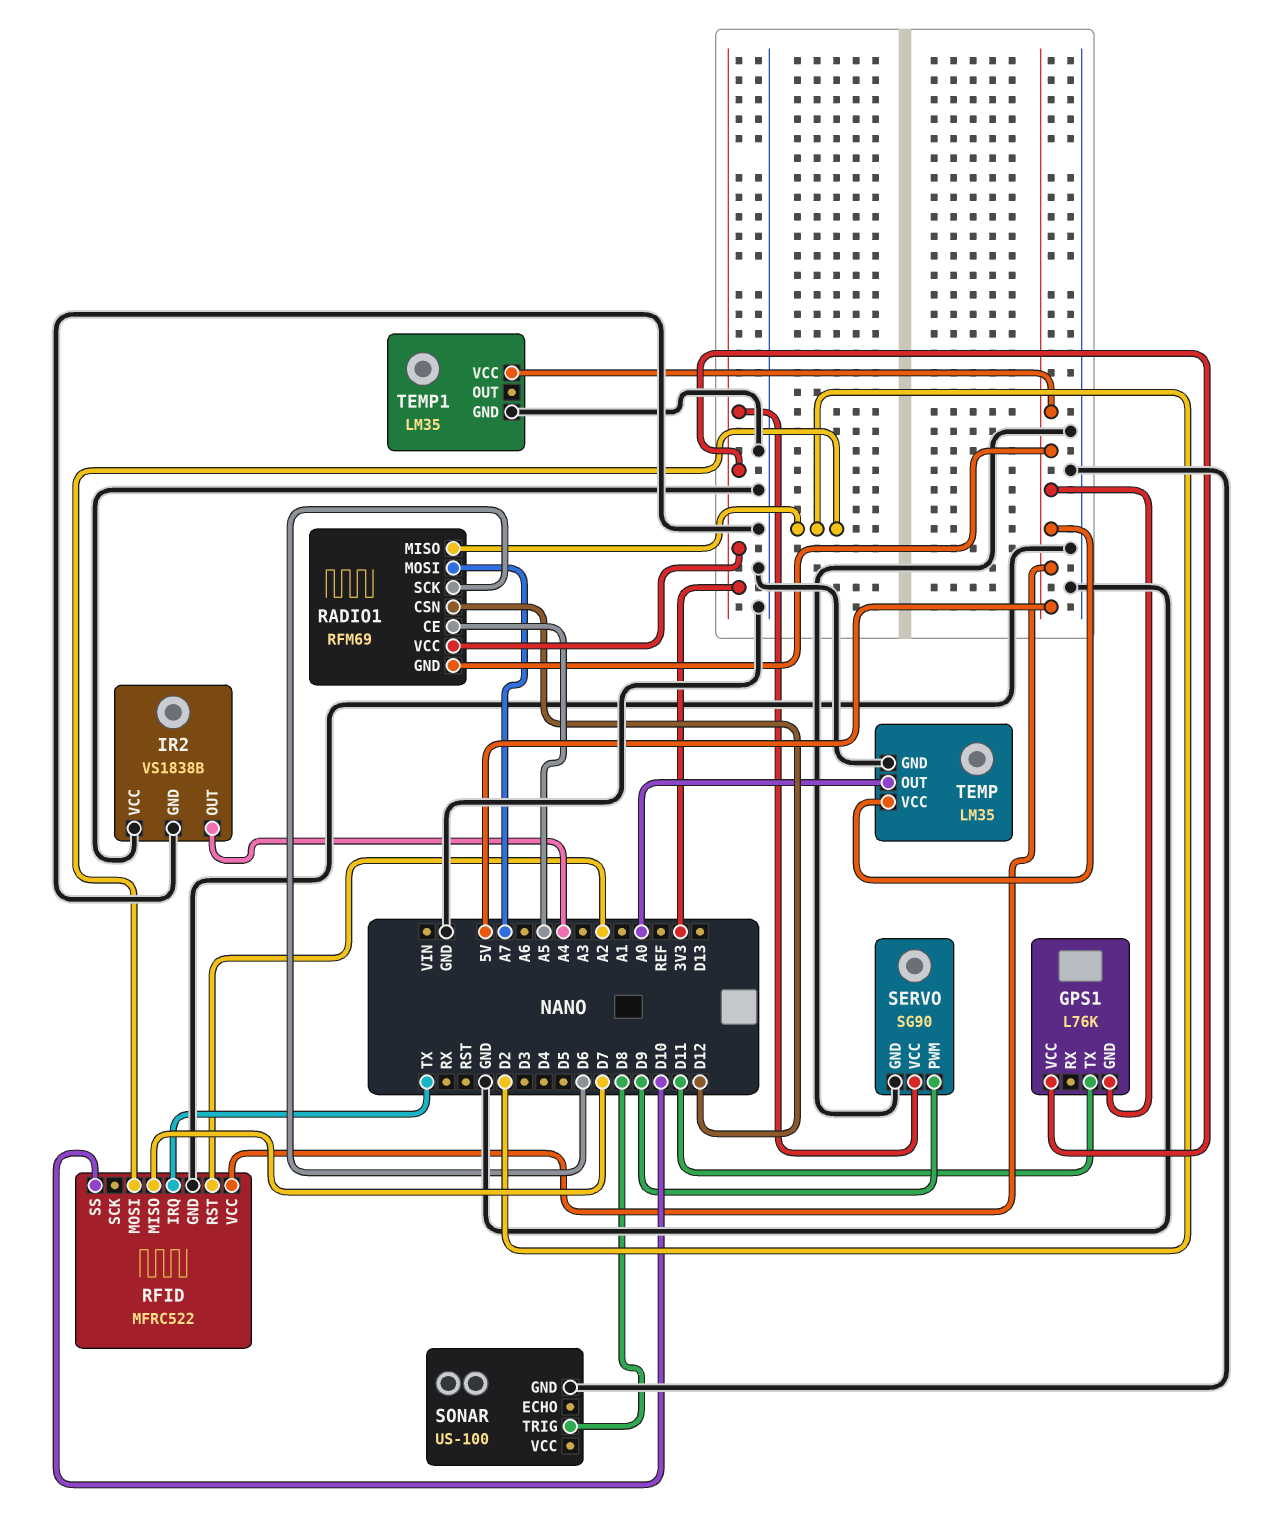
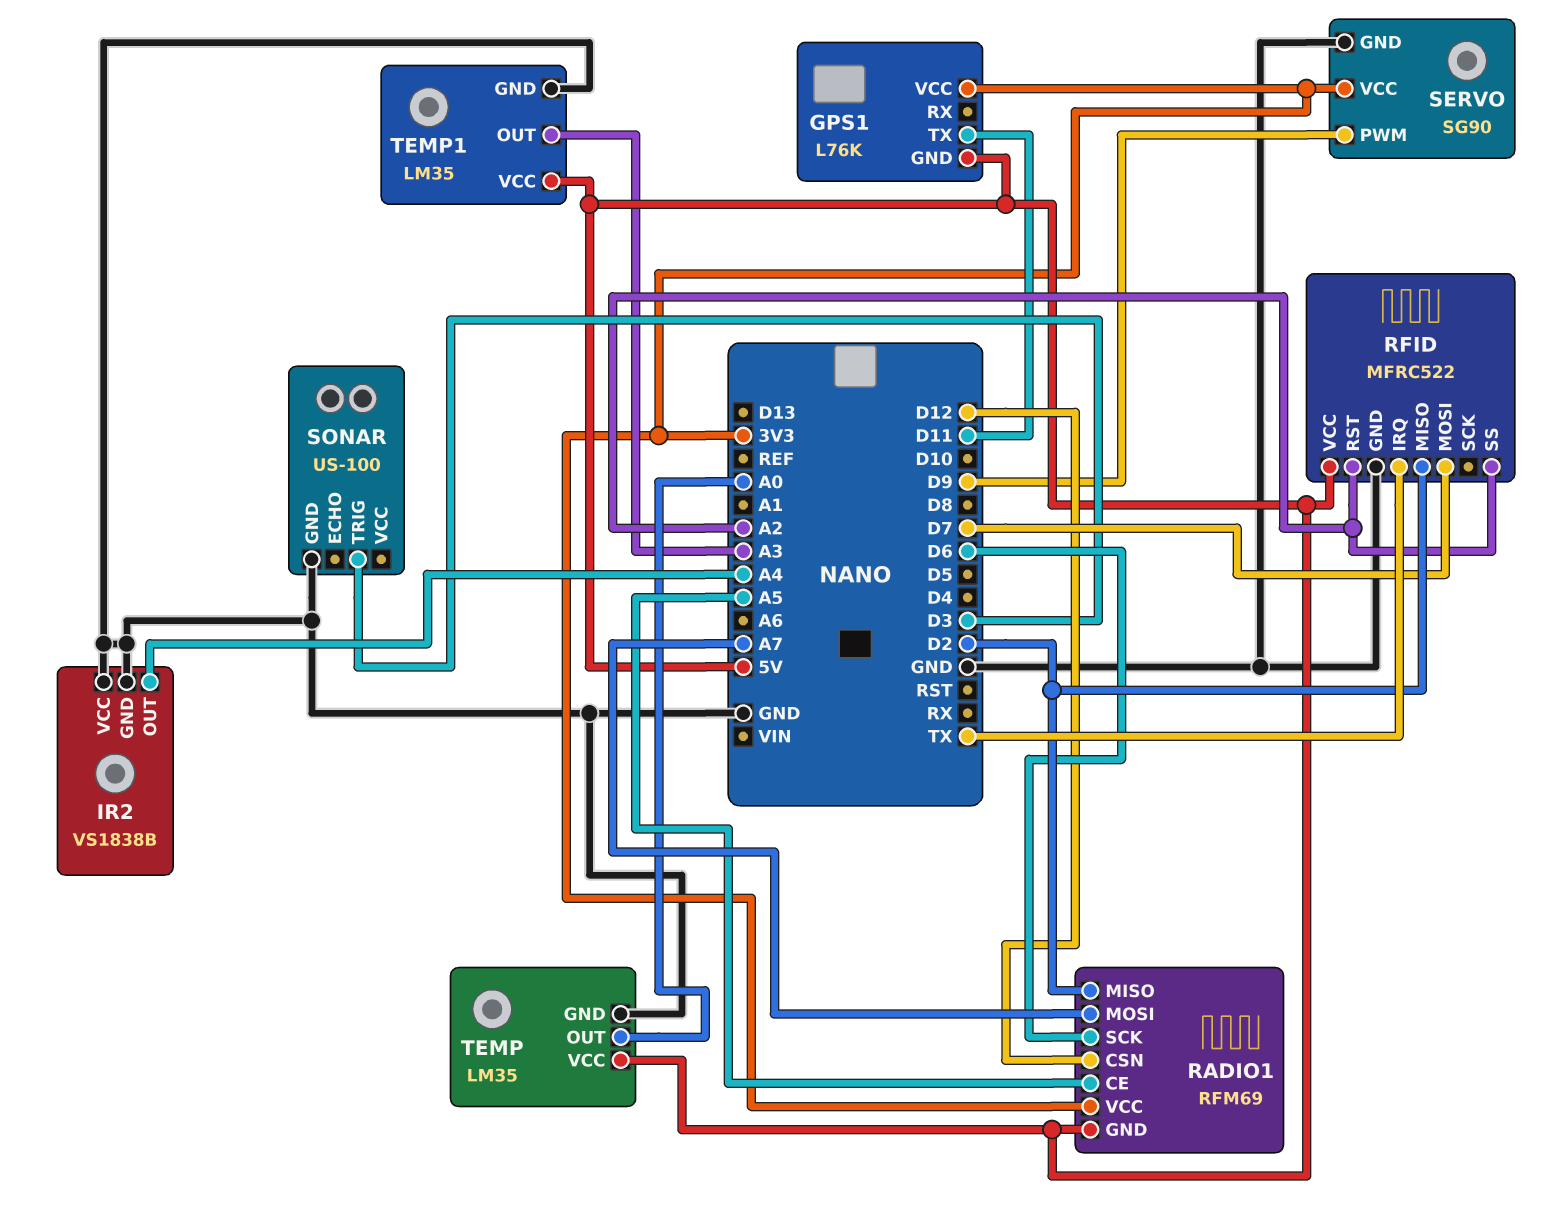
RFID pin MISO: D7 -> D2
RFID pin MOSI: D2 -> D7
RFID pin SS: D10 -> A2
SONAR pin TRIG: D8 -> D3
TEMP1 pin OUT: none -> A3

